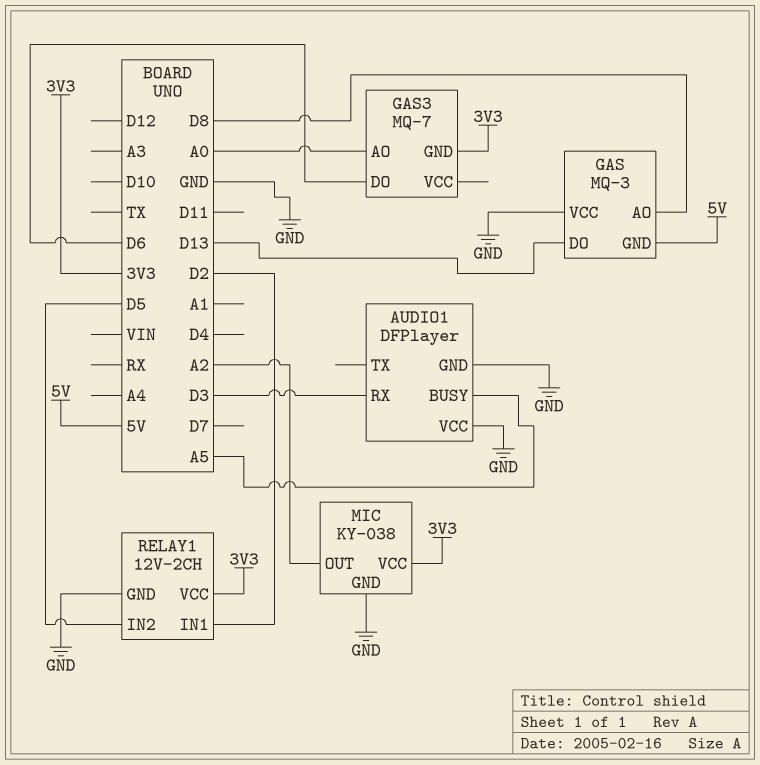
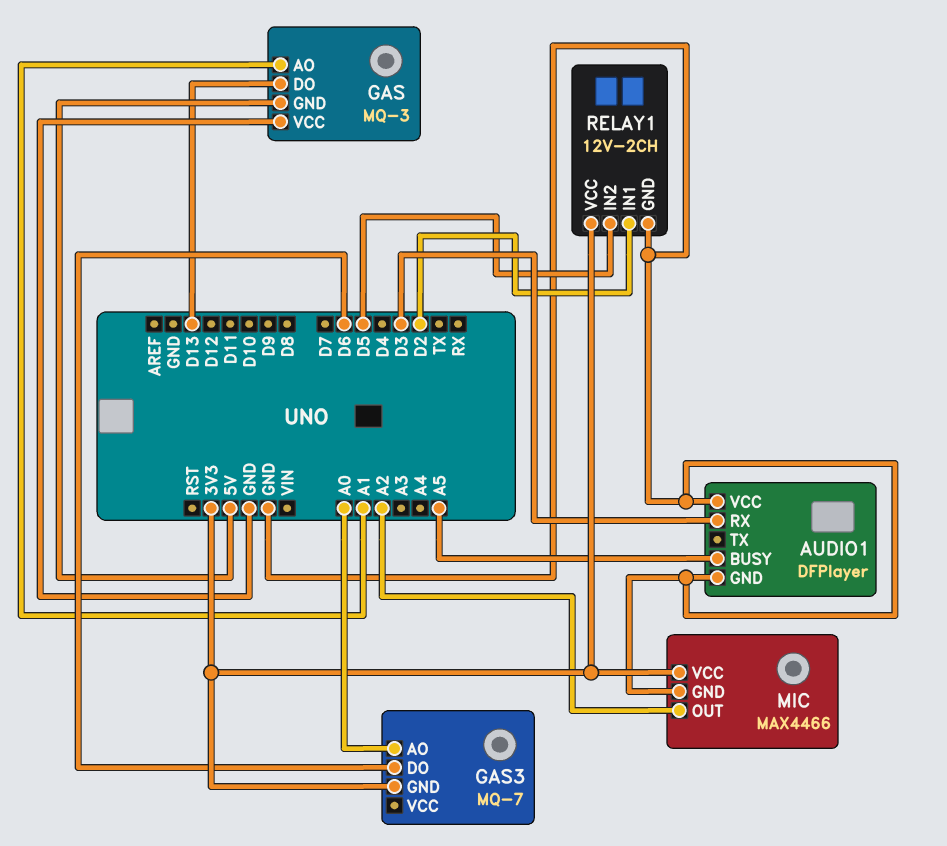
GAS pin AO: D8 -> A1
MIC: KY-038 -> MAX4466

